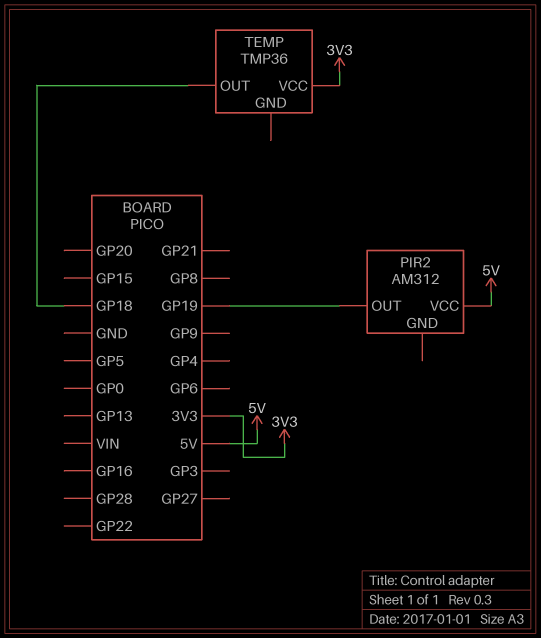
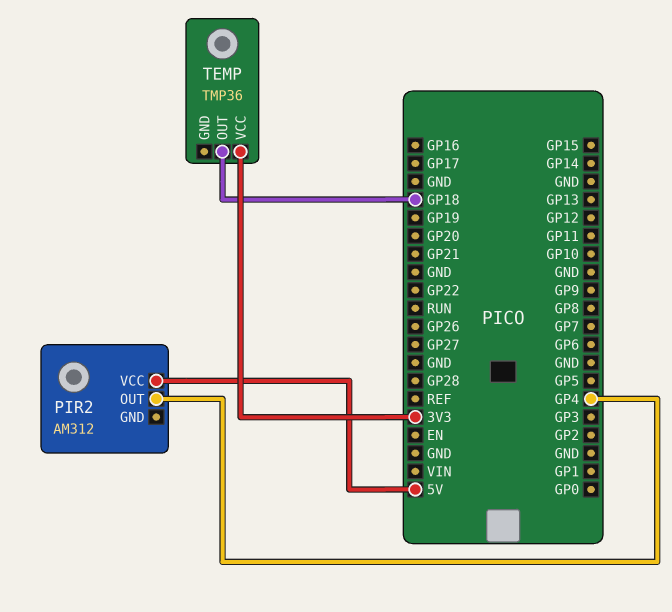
PIR2 pin OUT: GP19 -> GP4

